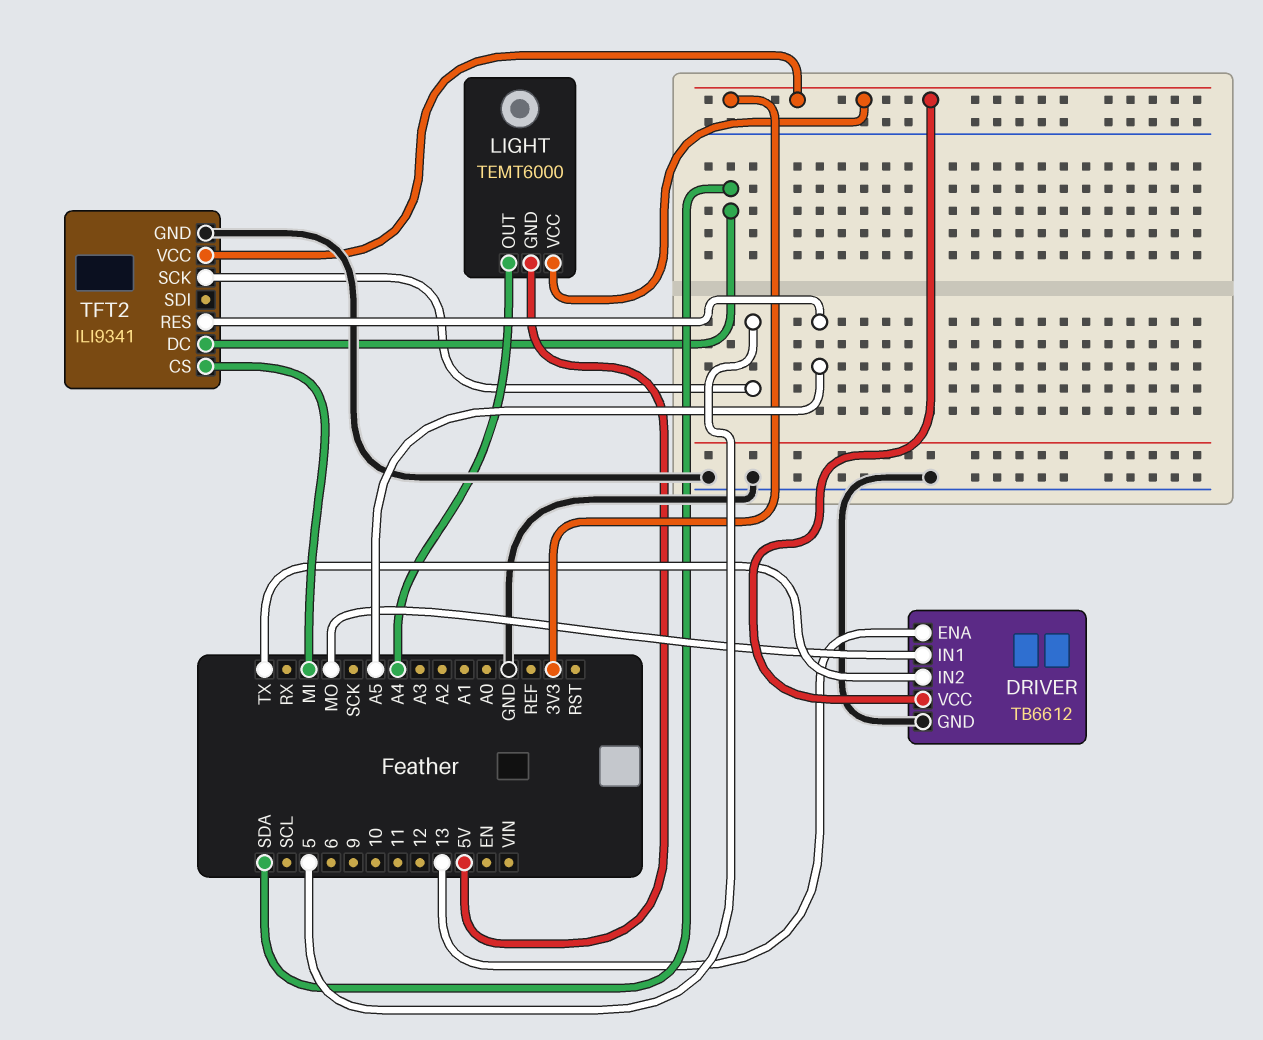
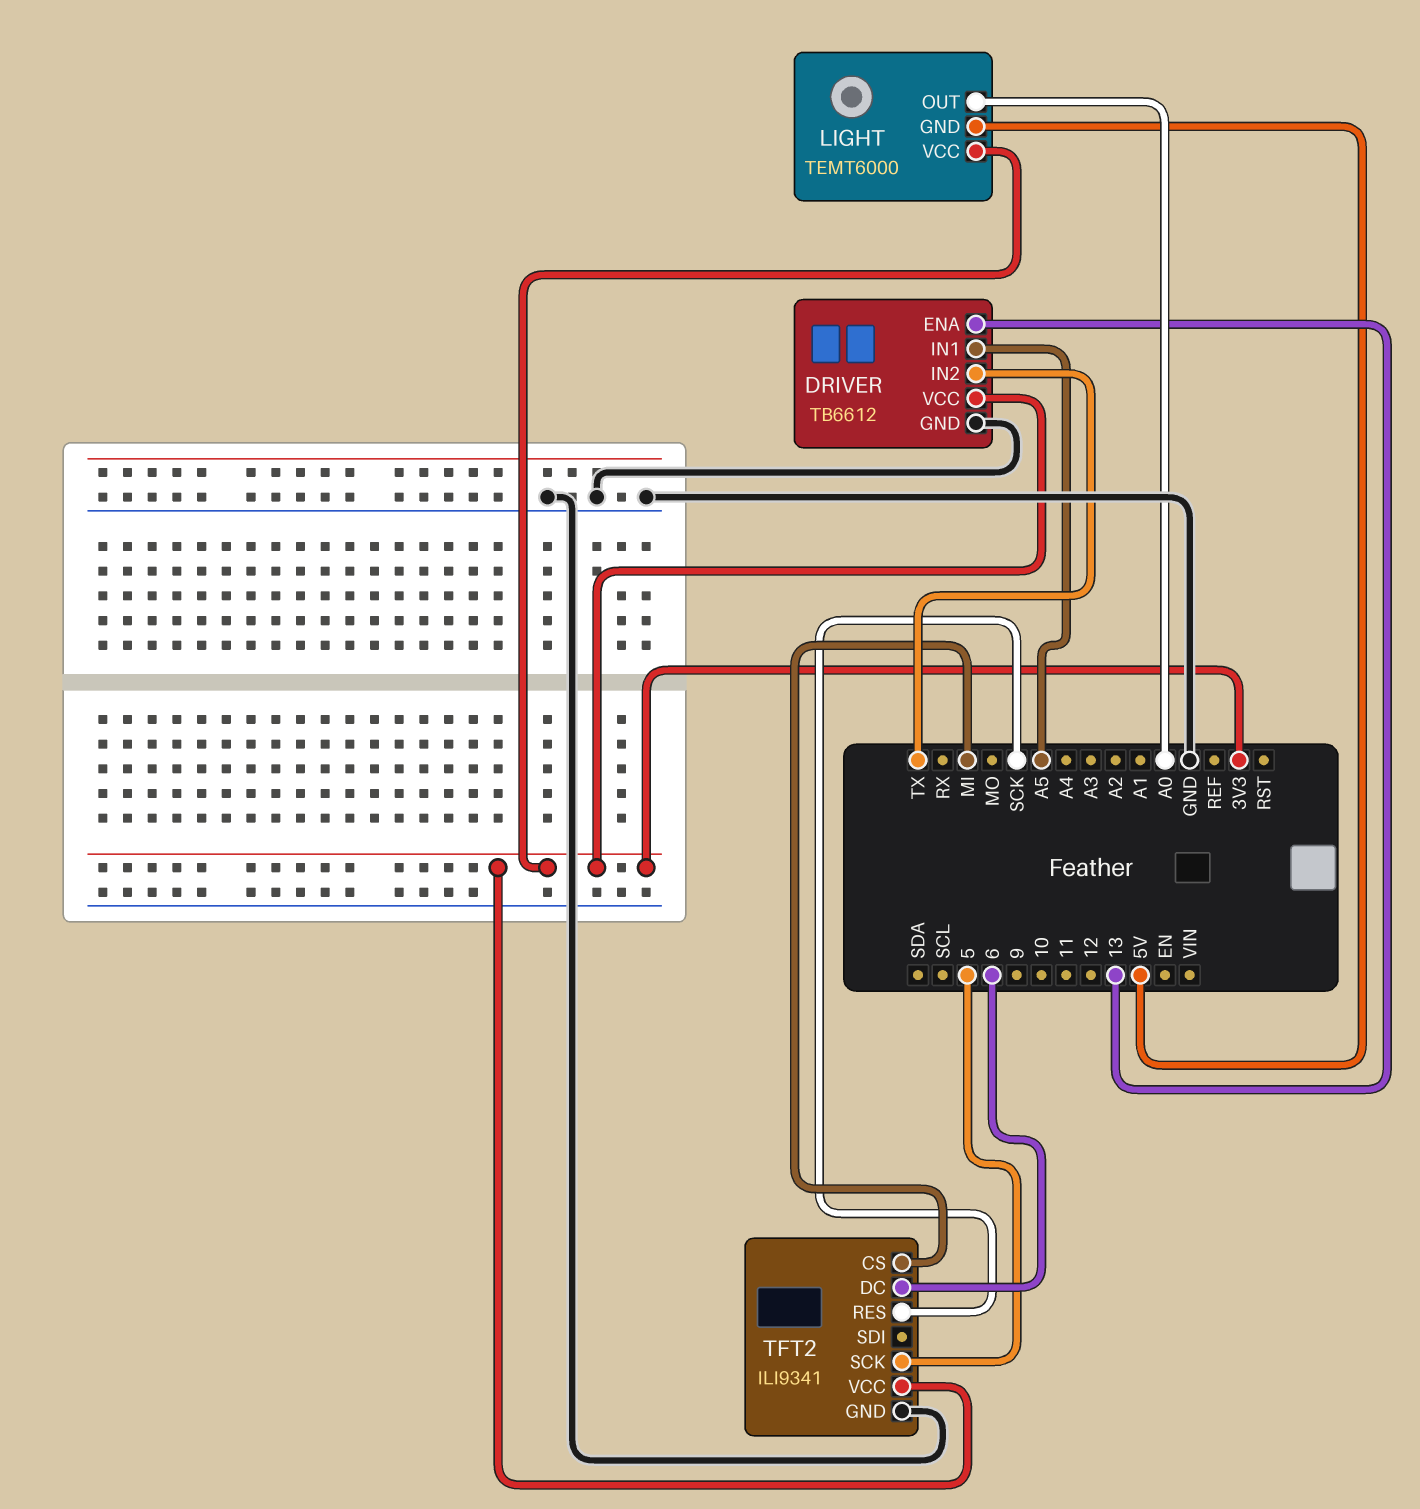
DRIVER pin IN1: MO -> A5
LIGHT pin OUT: A4 -> A0
TFT2 pin DC: SDA -> 6
TFT2 pin RES: A5 -> SCK

